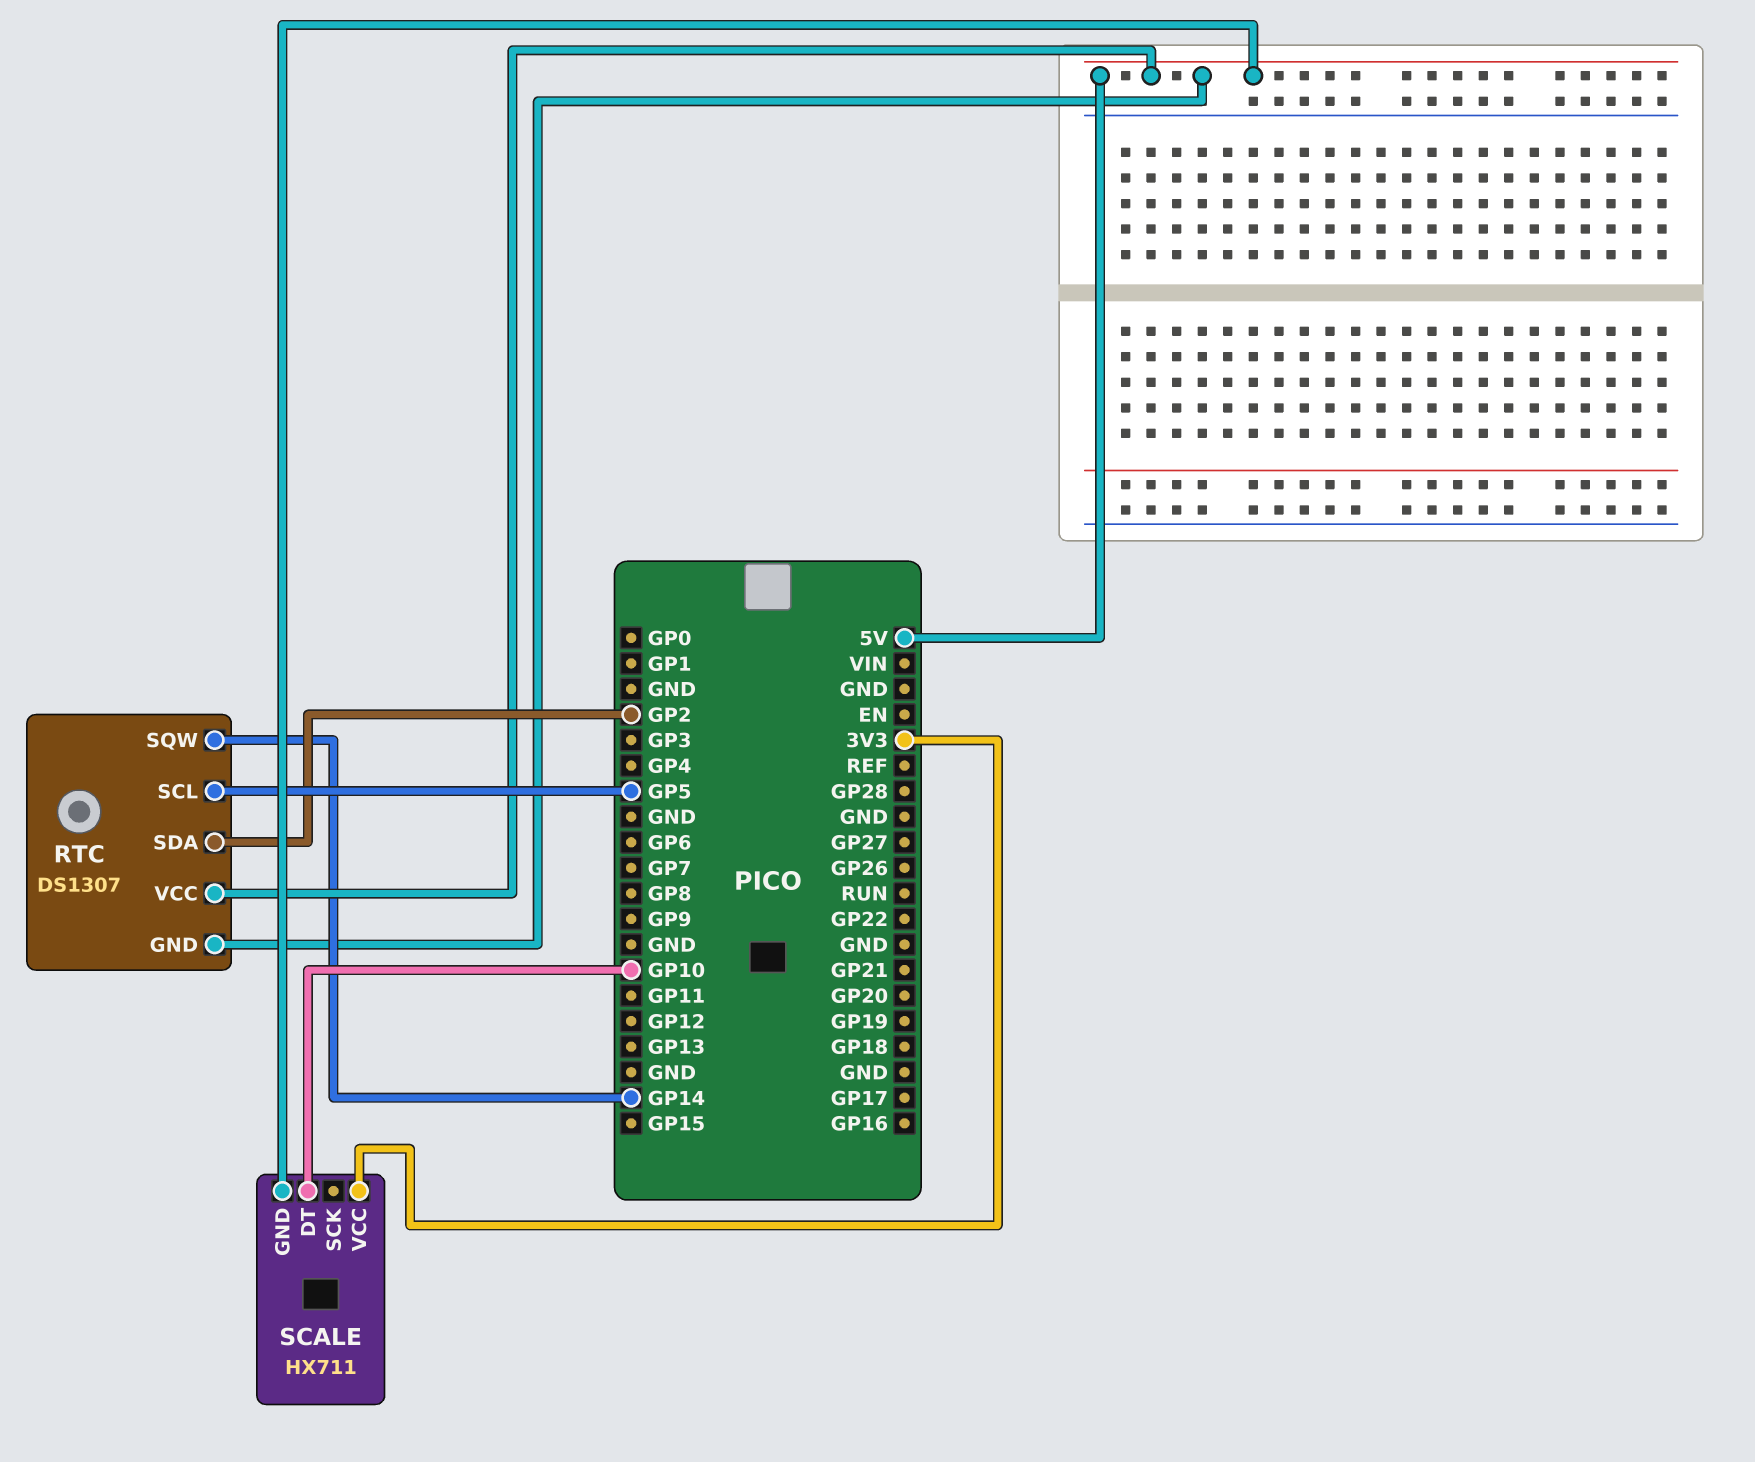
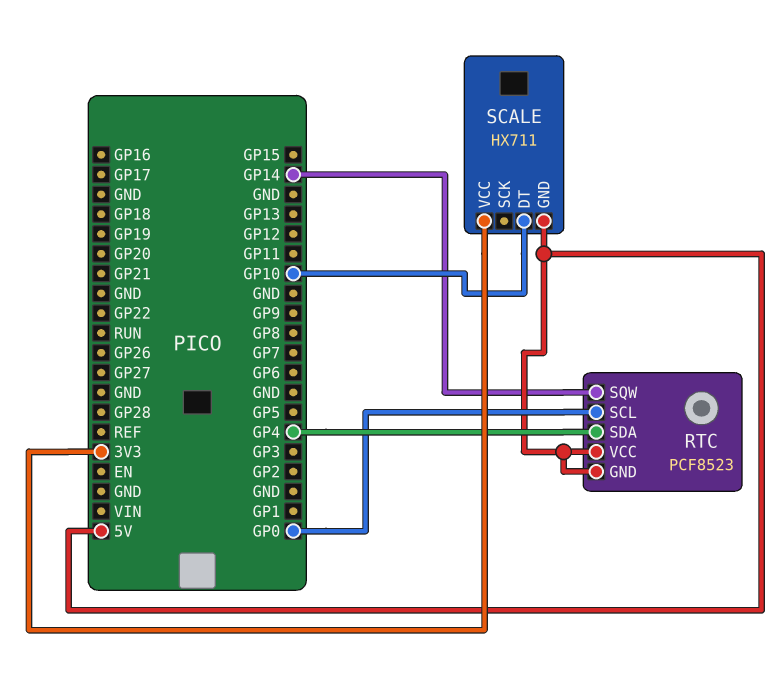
RTC: DS1307 -> PCF8523
RTC pin SCL: GP5 -> GP0
RTC pin SDA: GP2 -> GP4

